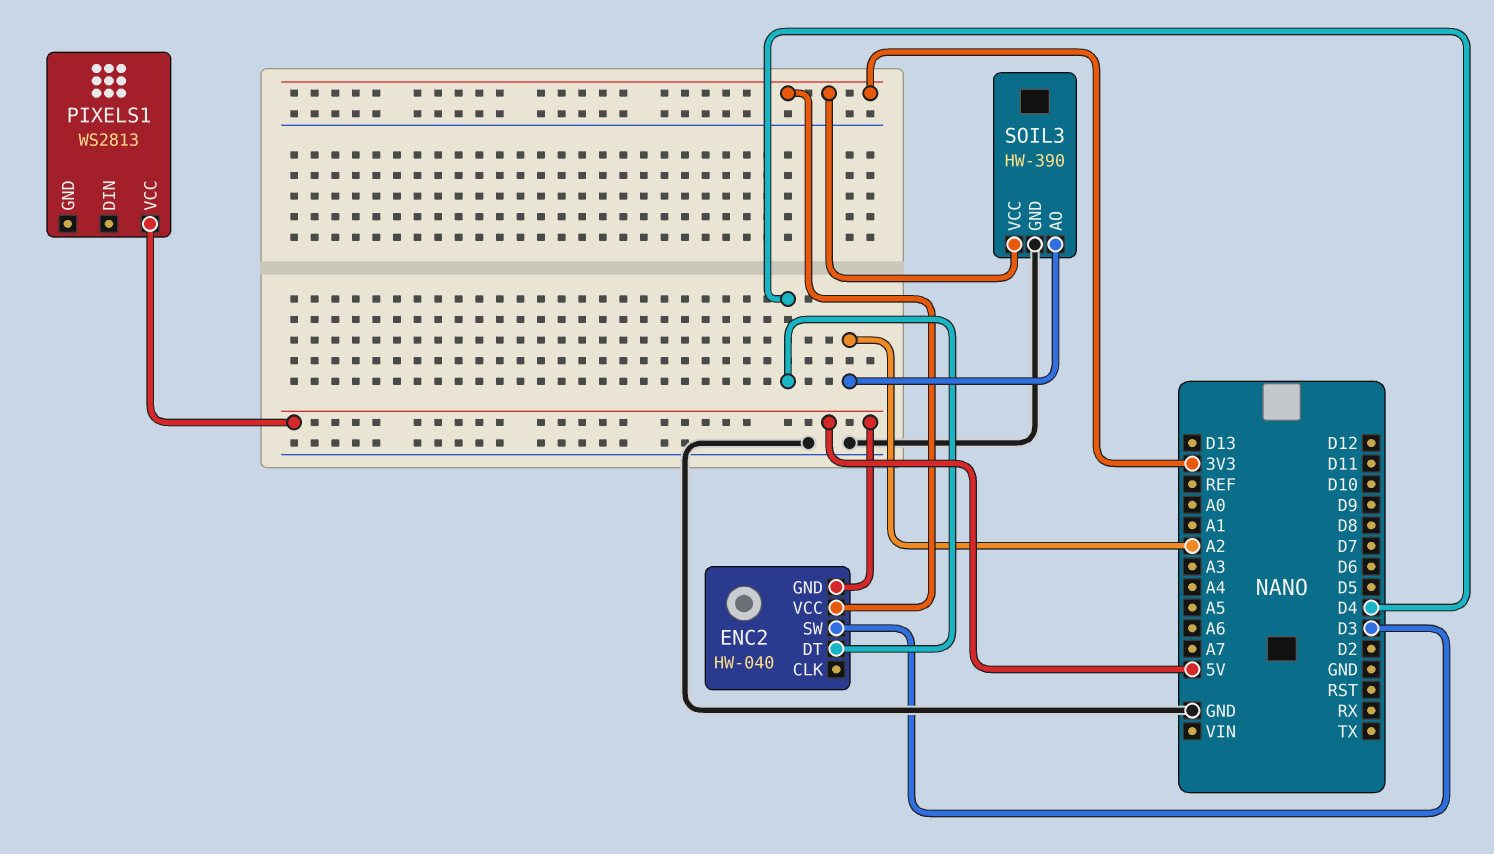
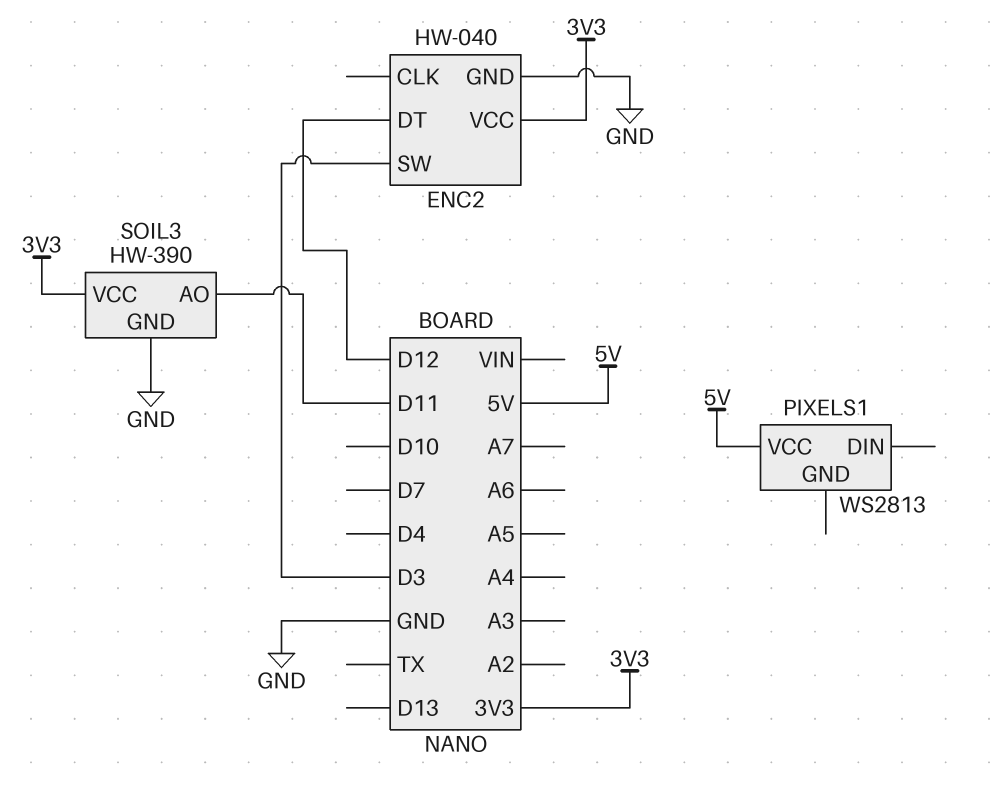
ENC2 pin DT: D4 -> D12
ENC2 pin GND: 5V -> GND
SOIL3 pin AO: A2 -> D11

